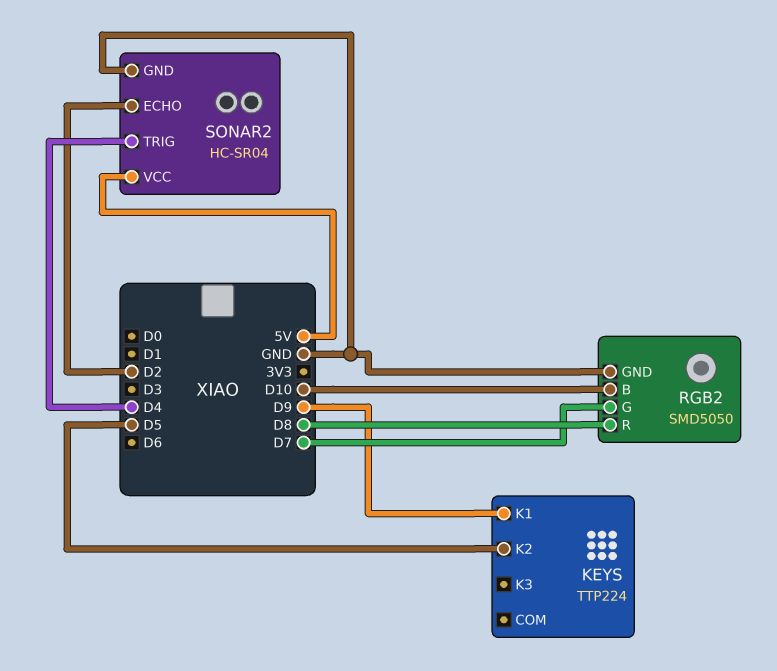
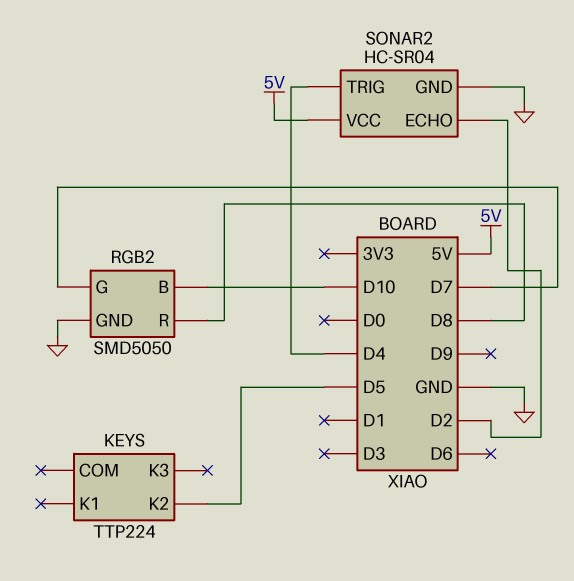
KEYS pin K1: D9 -> none

